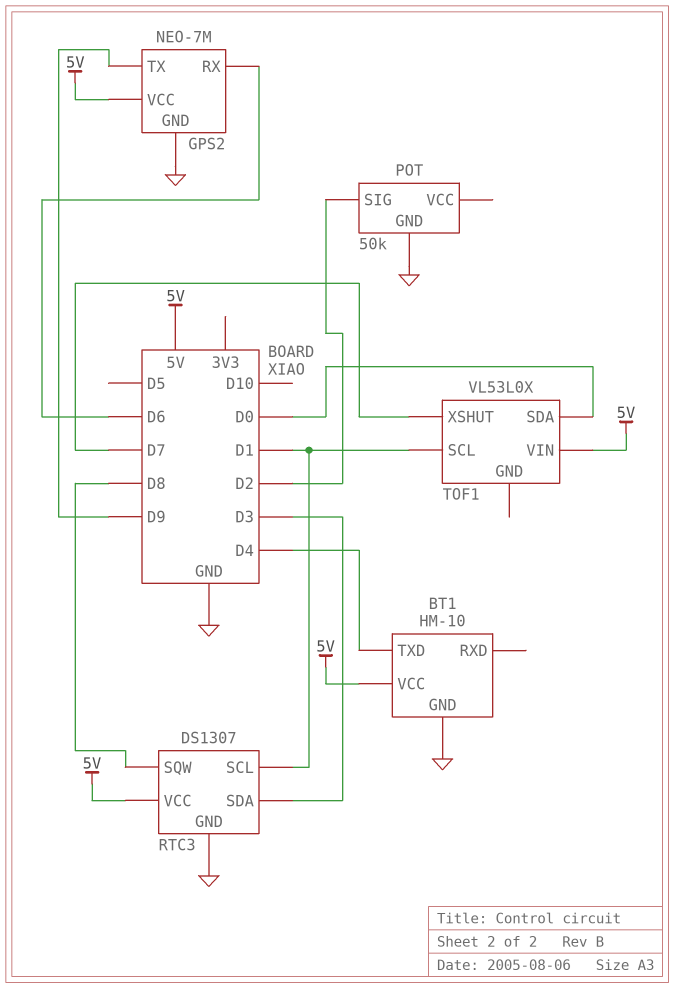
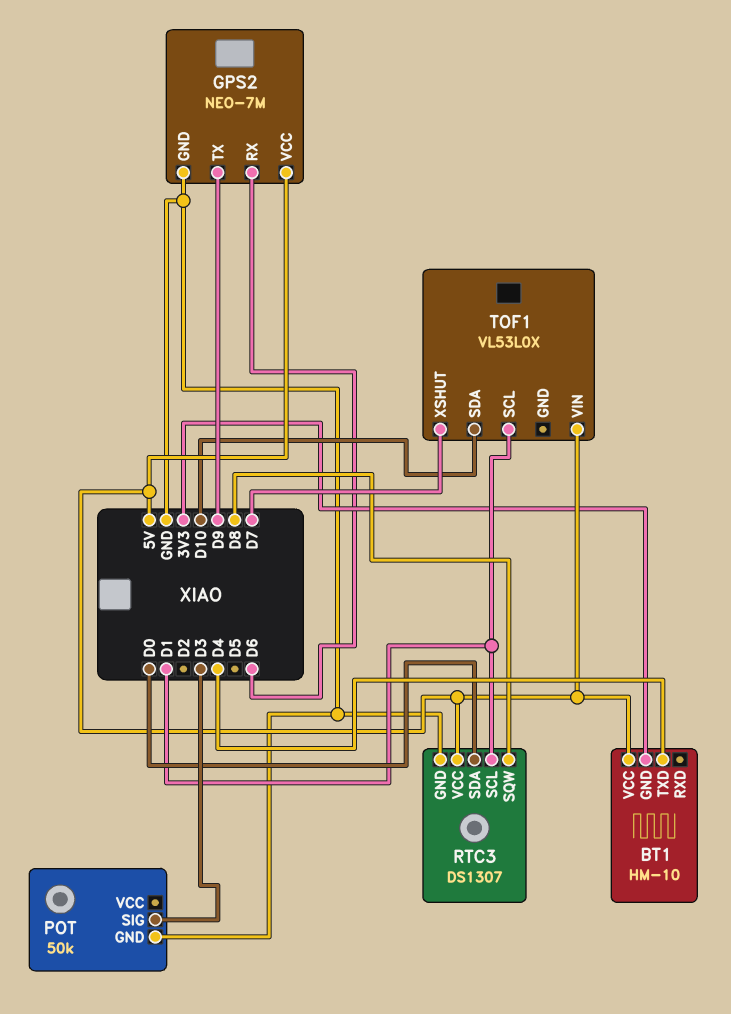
BT1 pin GND: GND -> 3V3
POT pin SIG: D2 -> D3
RTC3 pin SDA: D3 -> D0
TOF1 pin SDA: D0 -> D10

